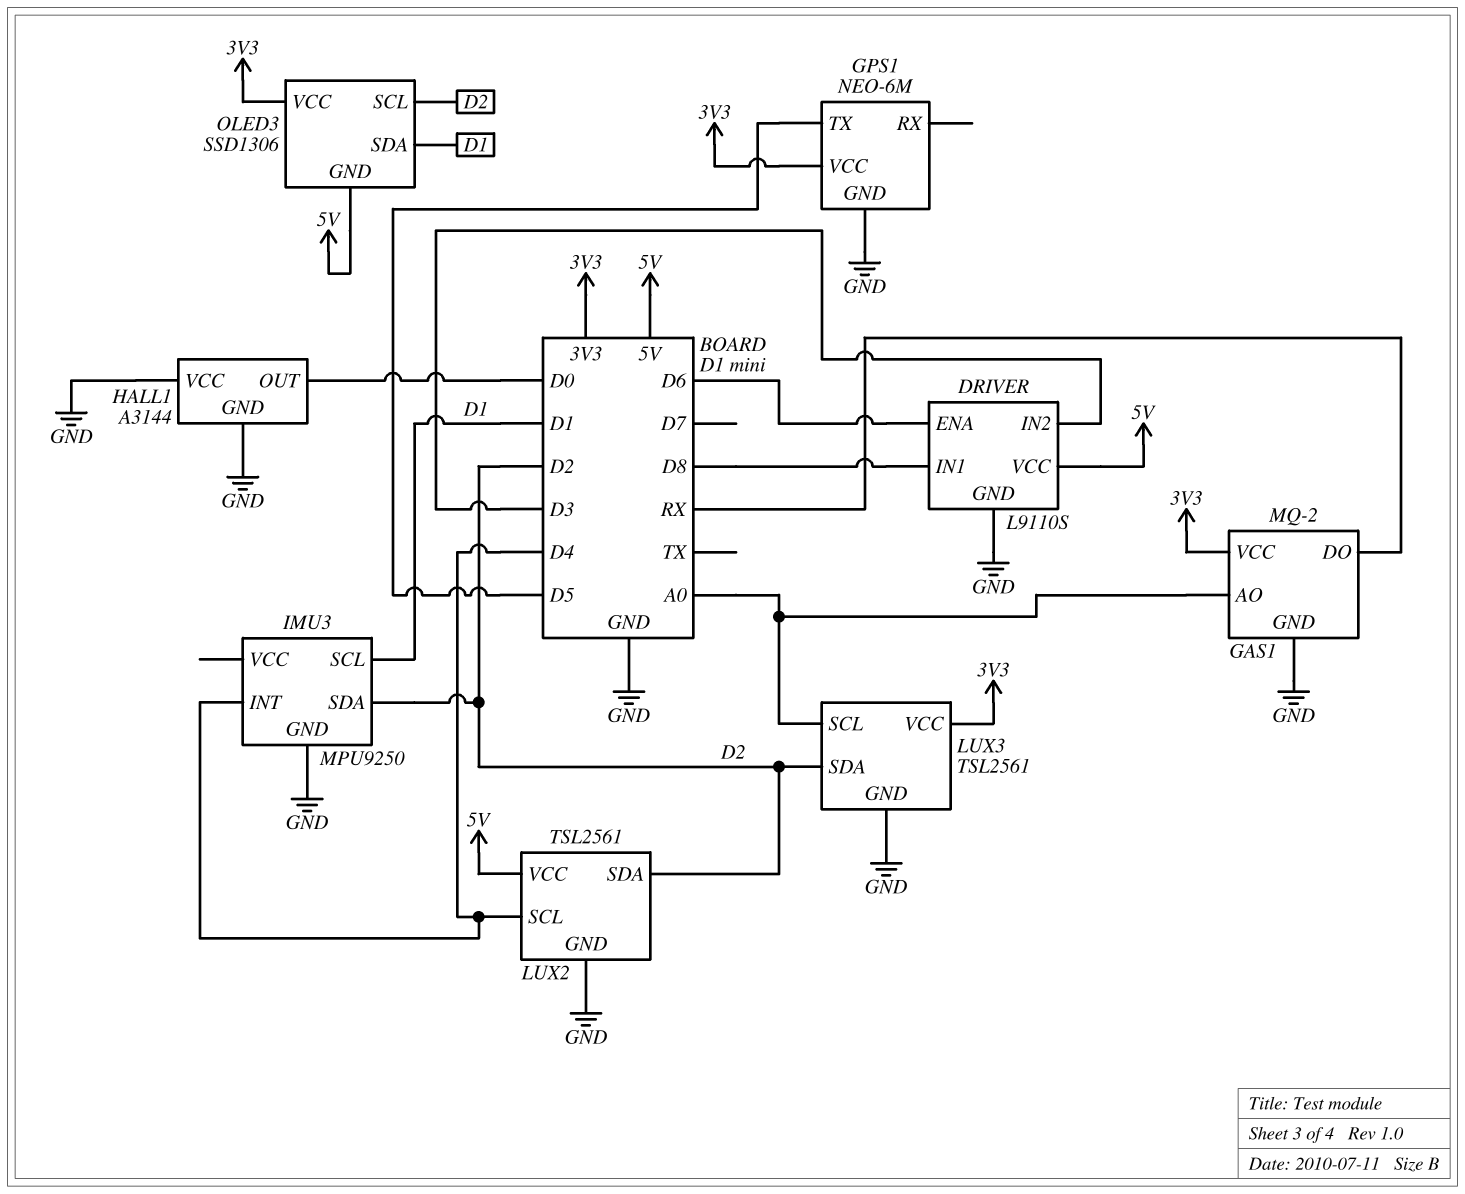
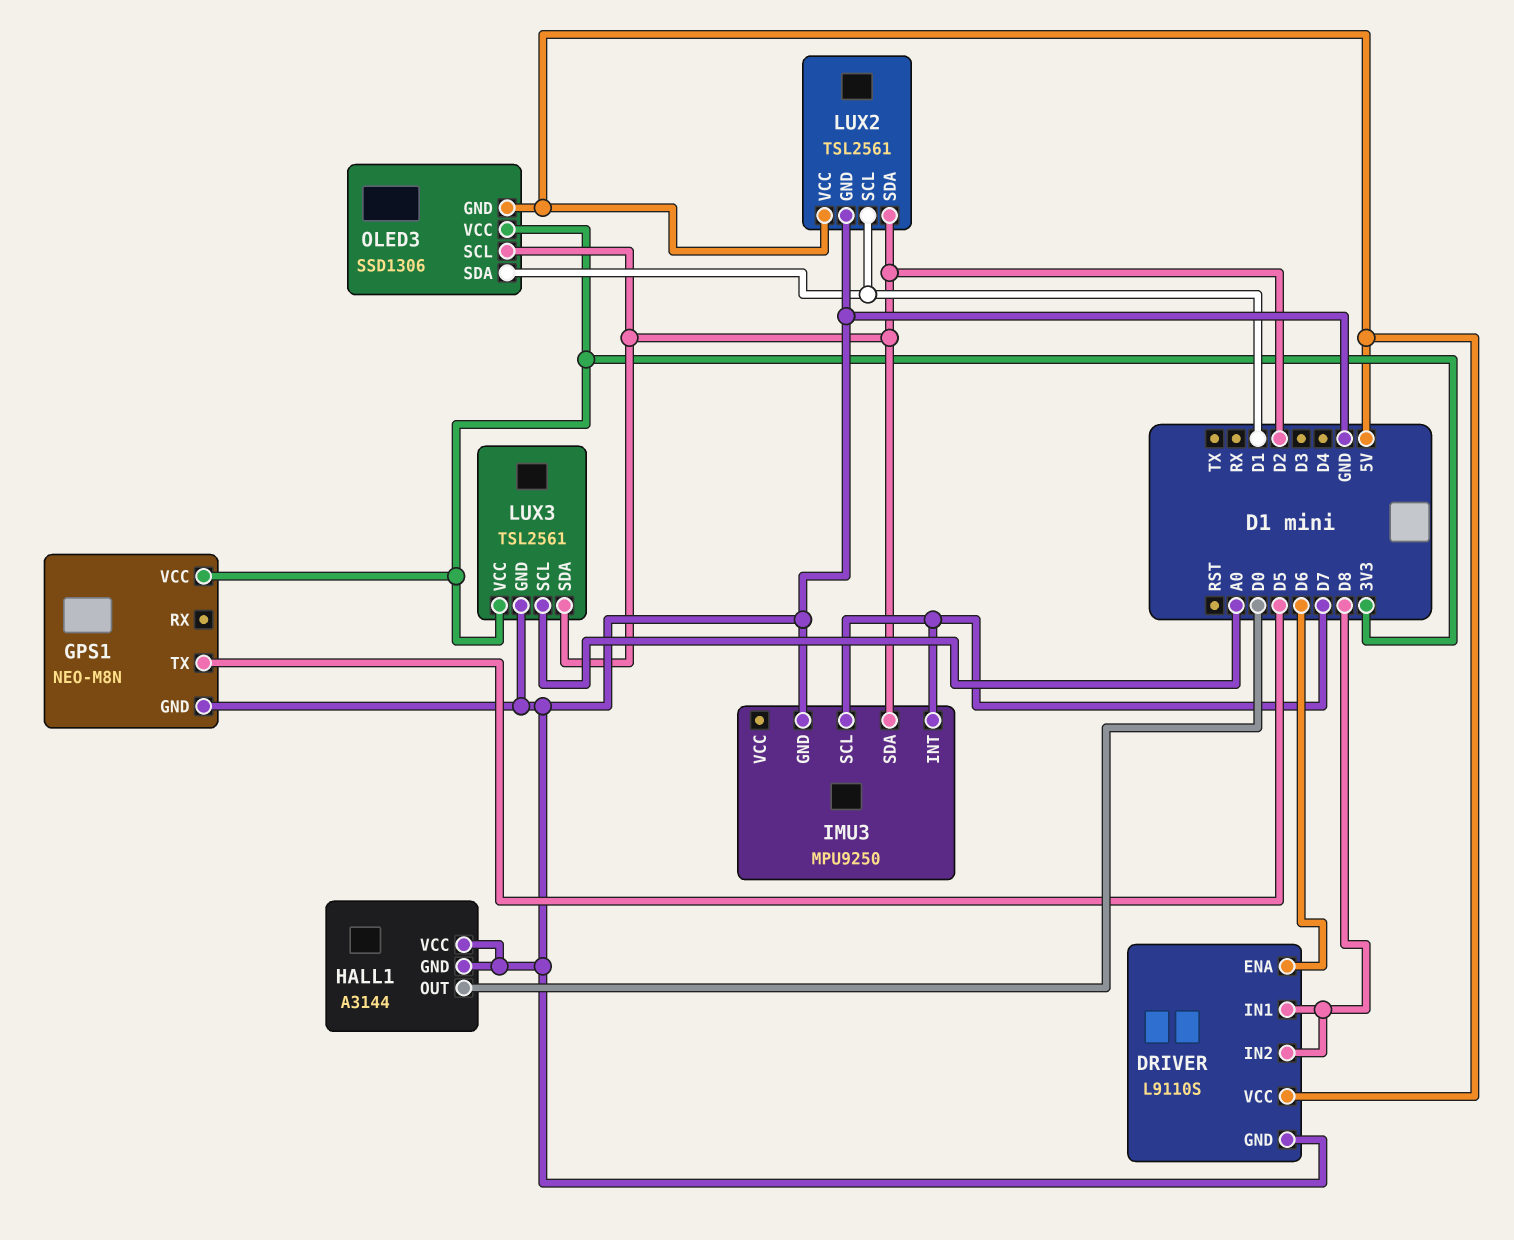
DRIVER pin IN2: D3 -> D8
GAS1: MQ-2 -> none
GAS1 pin AO: A0 -> none
GAS1 pin DO: RX -> none
GAS1 pin GND: GND -> none
GAS1 pin VCC: 3V3 -> none
GPS1: NEO-6M -> NEO-M8N
IMU3 pin INT: D4 -> D7
IMU3 pin SCL: D1 -> D7
LUX2 pin SCL: D4 -> D1

